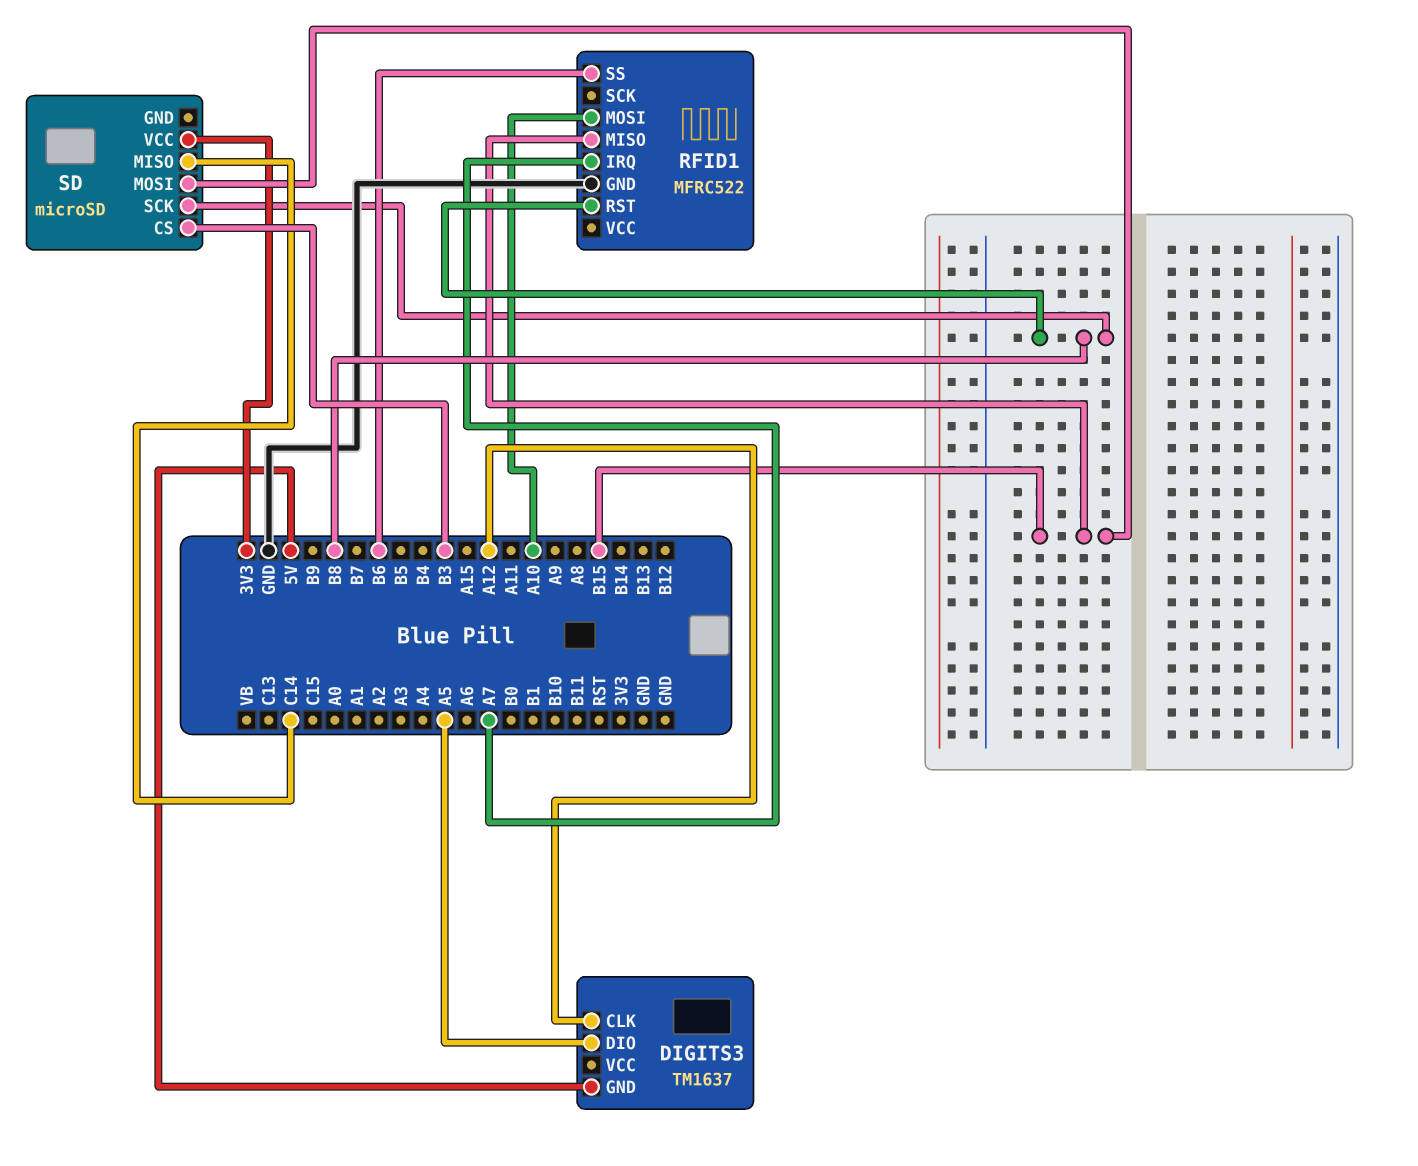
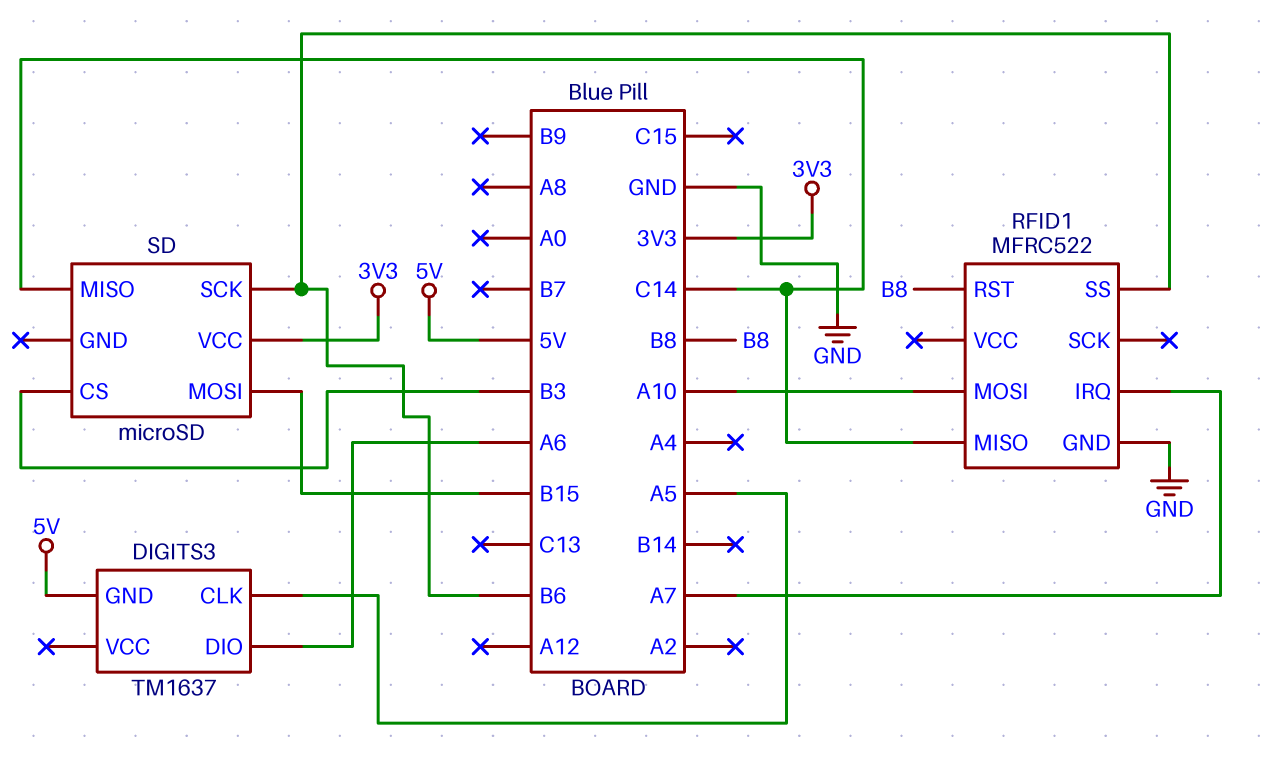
DIGITS3 pin CLK: A12 -> A5
DIGITS3 pin DIO: A5 -> A6
RFID1 pin MISO: B15 -> C14
SD pin SCK: B8 -> B6

